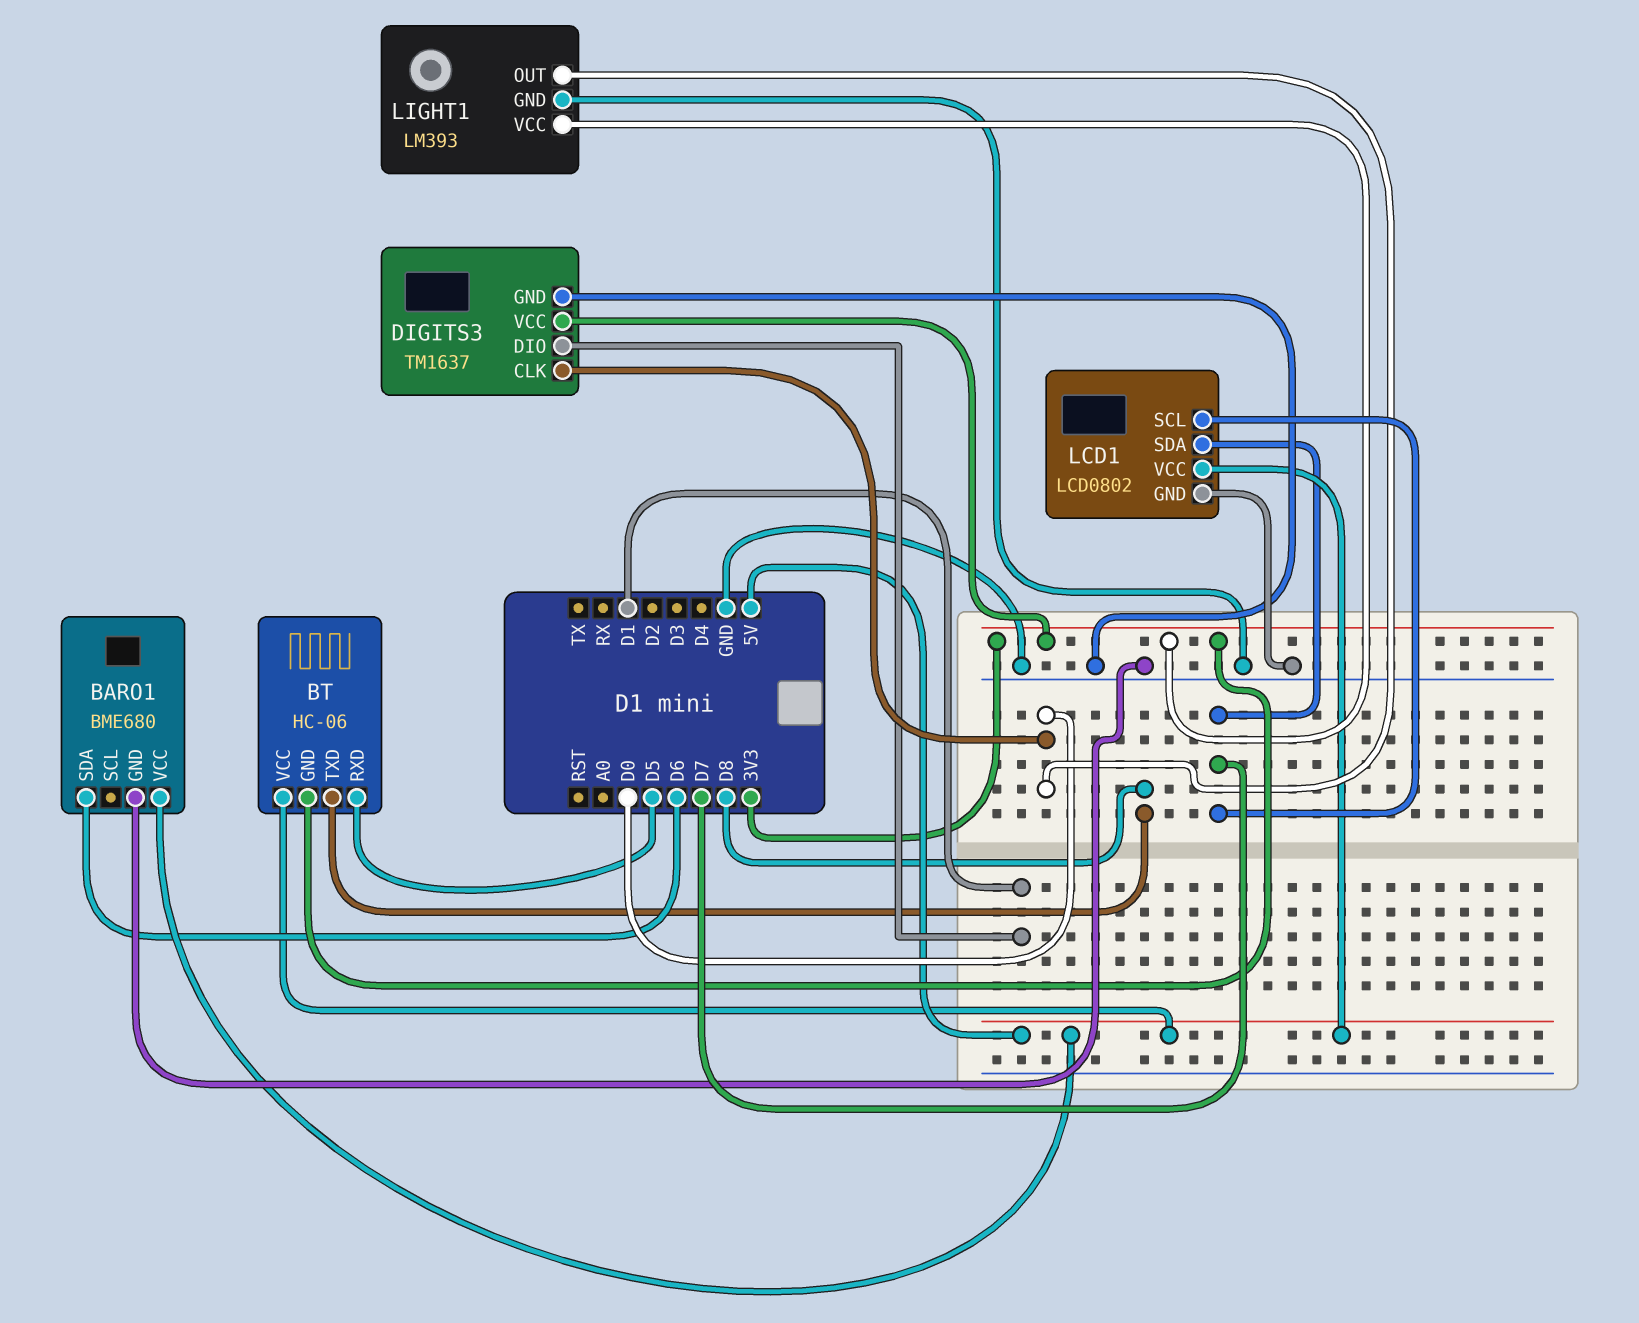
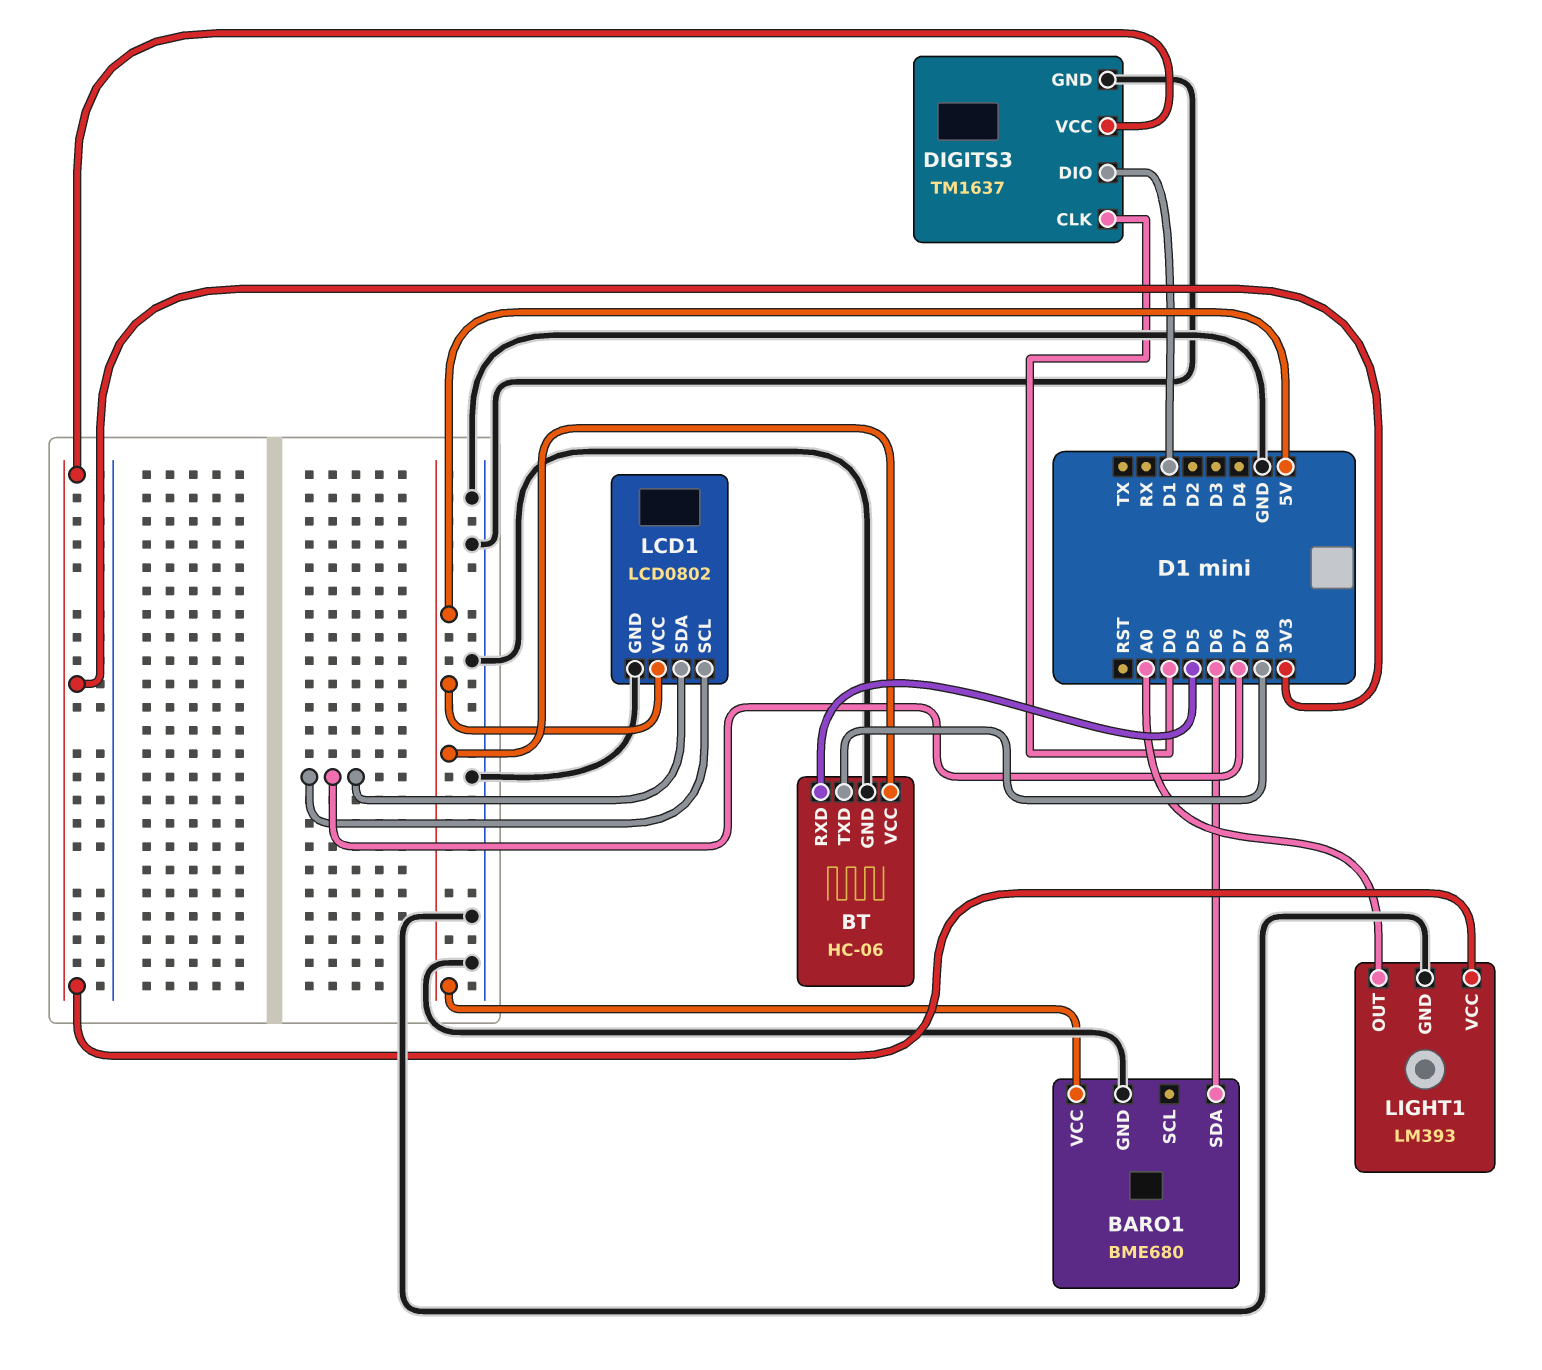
BT pin GND: 3V3 -> GND
LIGHT1 pin OUT: D0 -> A0

